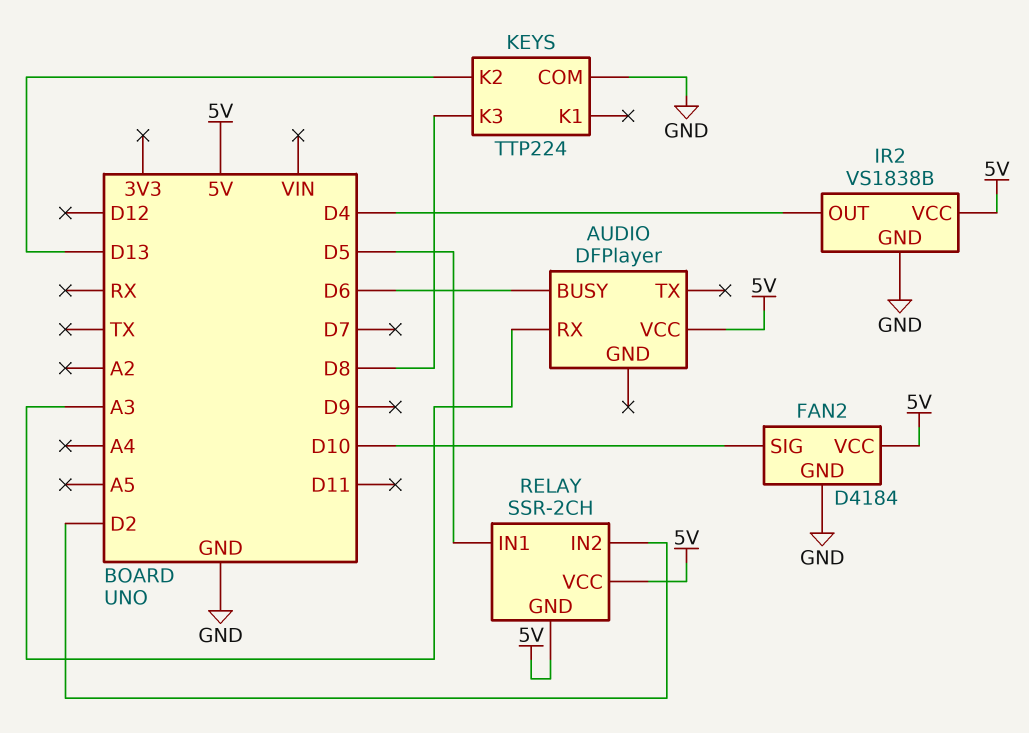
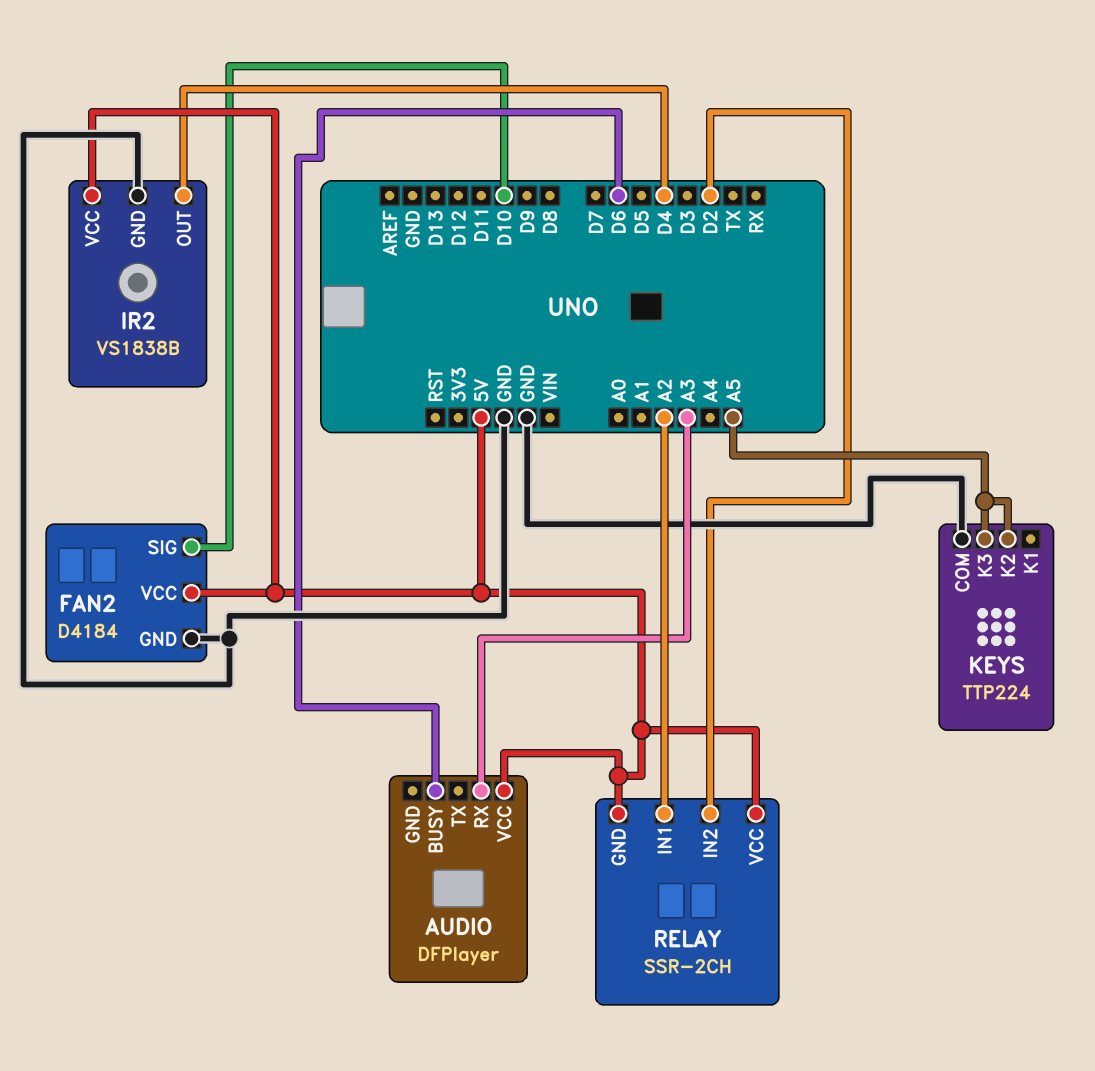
KEYS pin K2: D13 -> A5
KEYS pin K3: D8 -> A5
RELAY pin IN1: D5 -> A2

